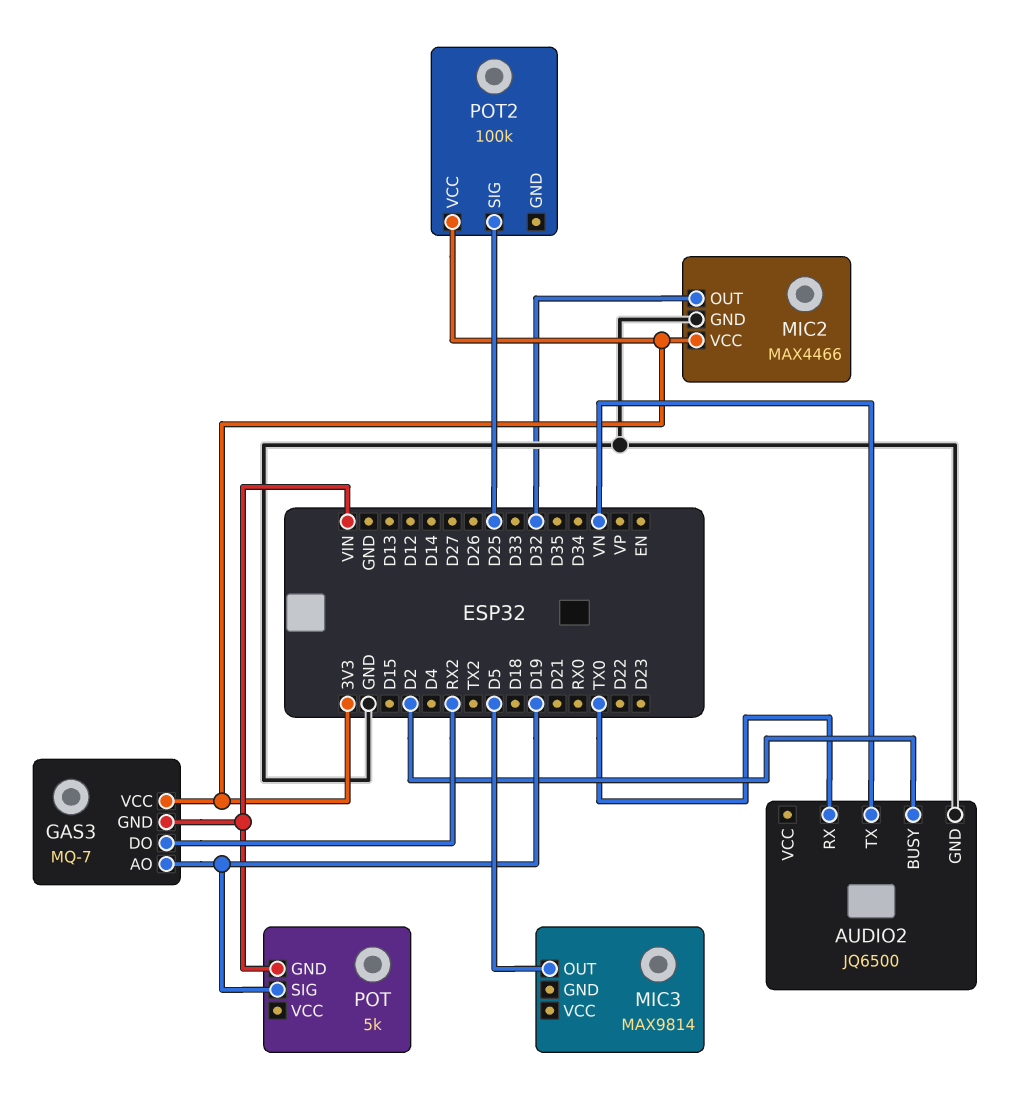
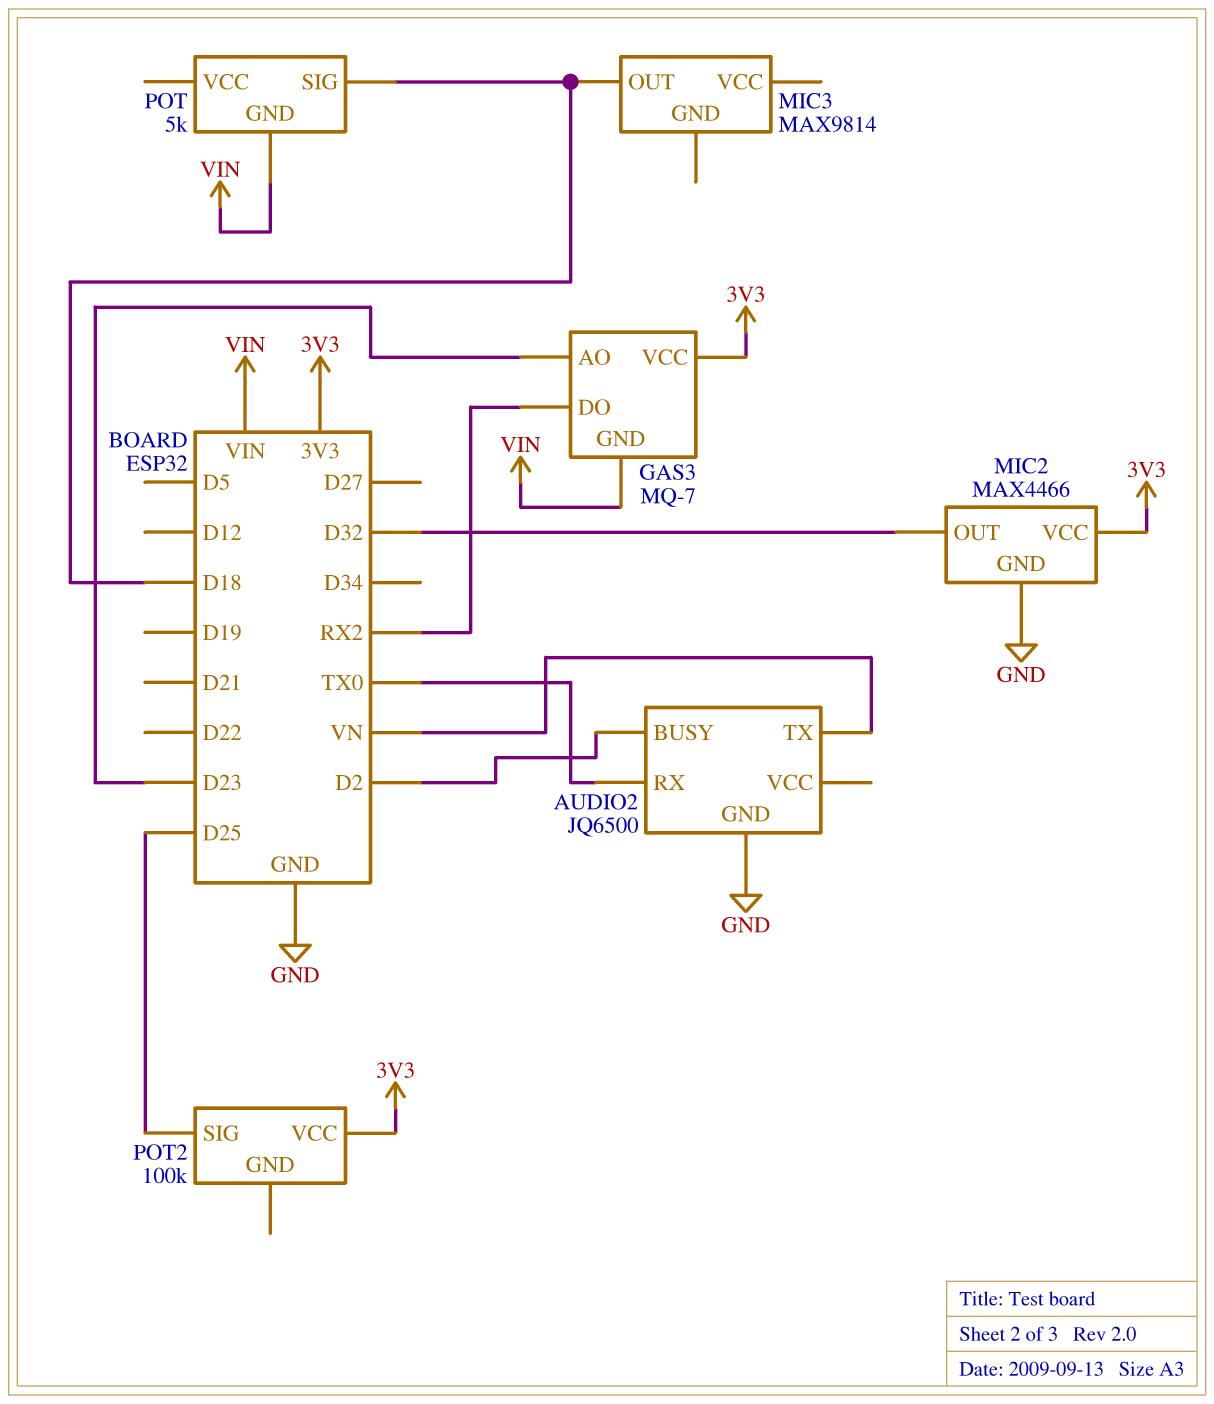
GAS3 pin AO: D19 -> D23
MIC3 pin OUT: D5 -> D18
POT pin SIG: D19 -> D18

